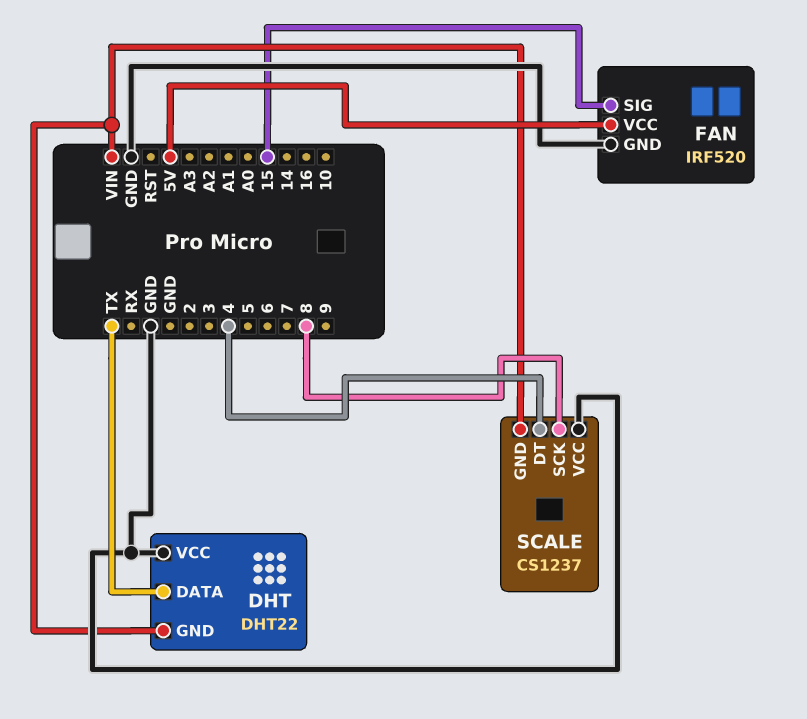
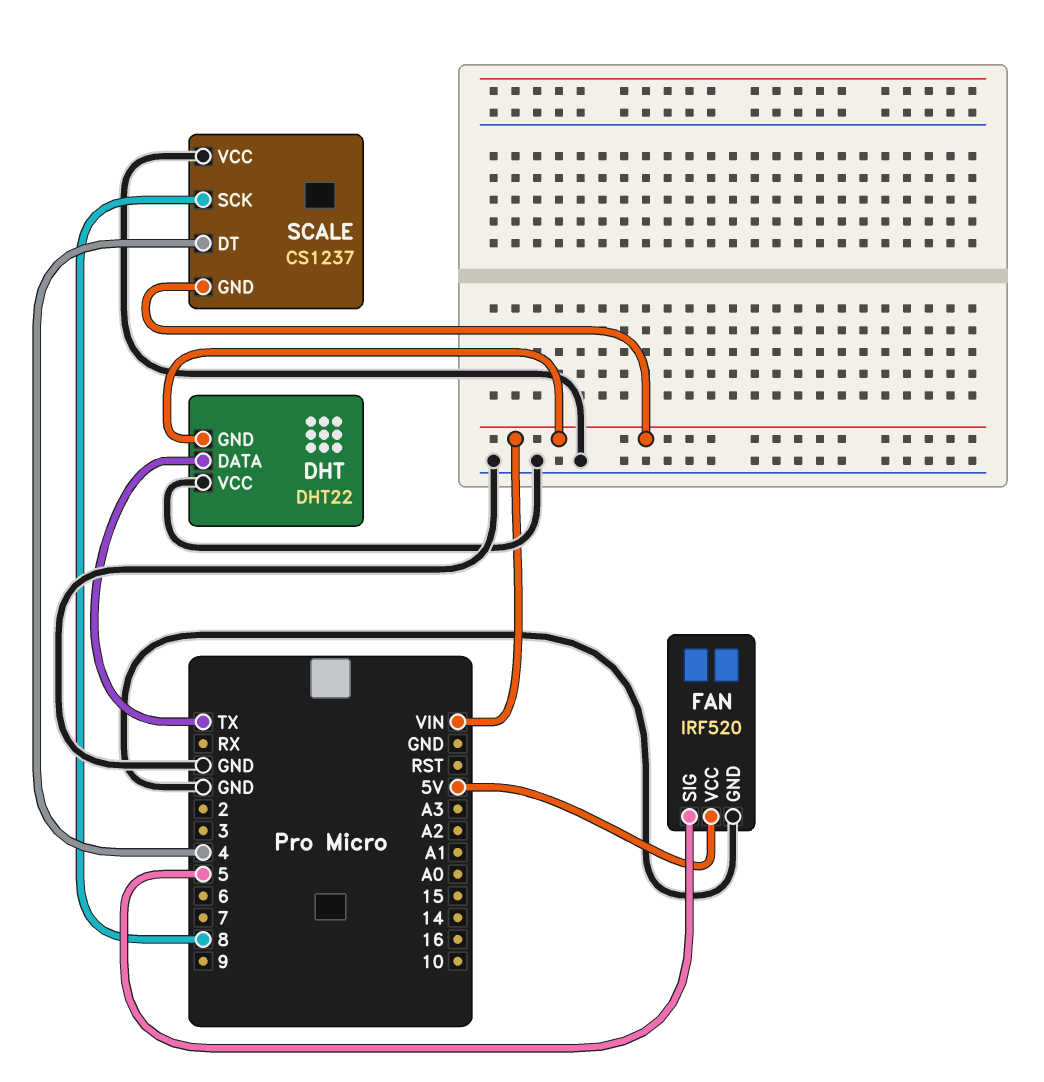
FAN pin SIG: 15 -> 5

